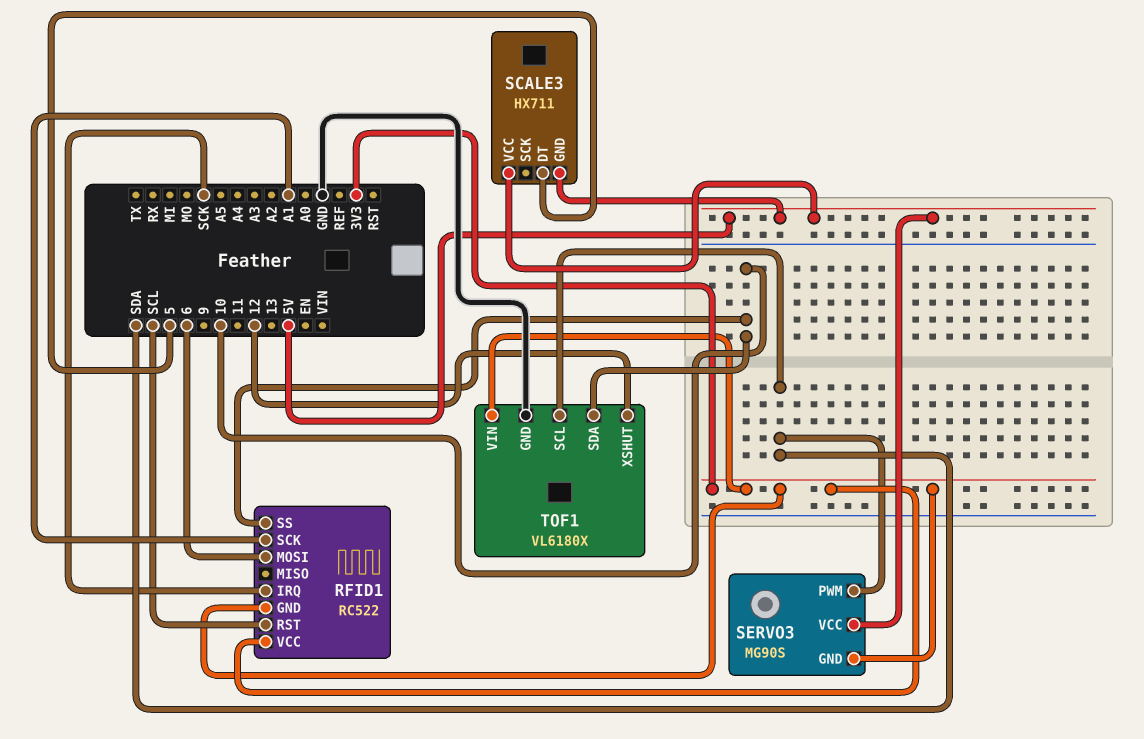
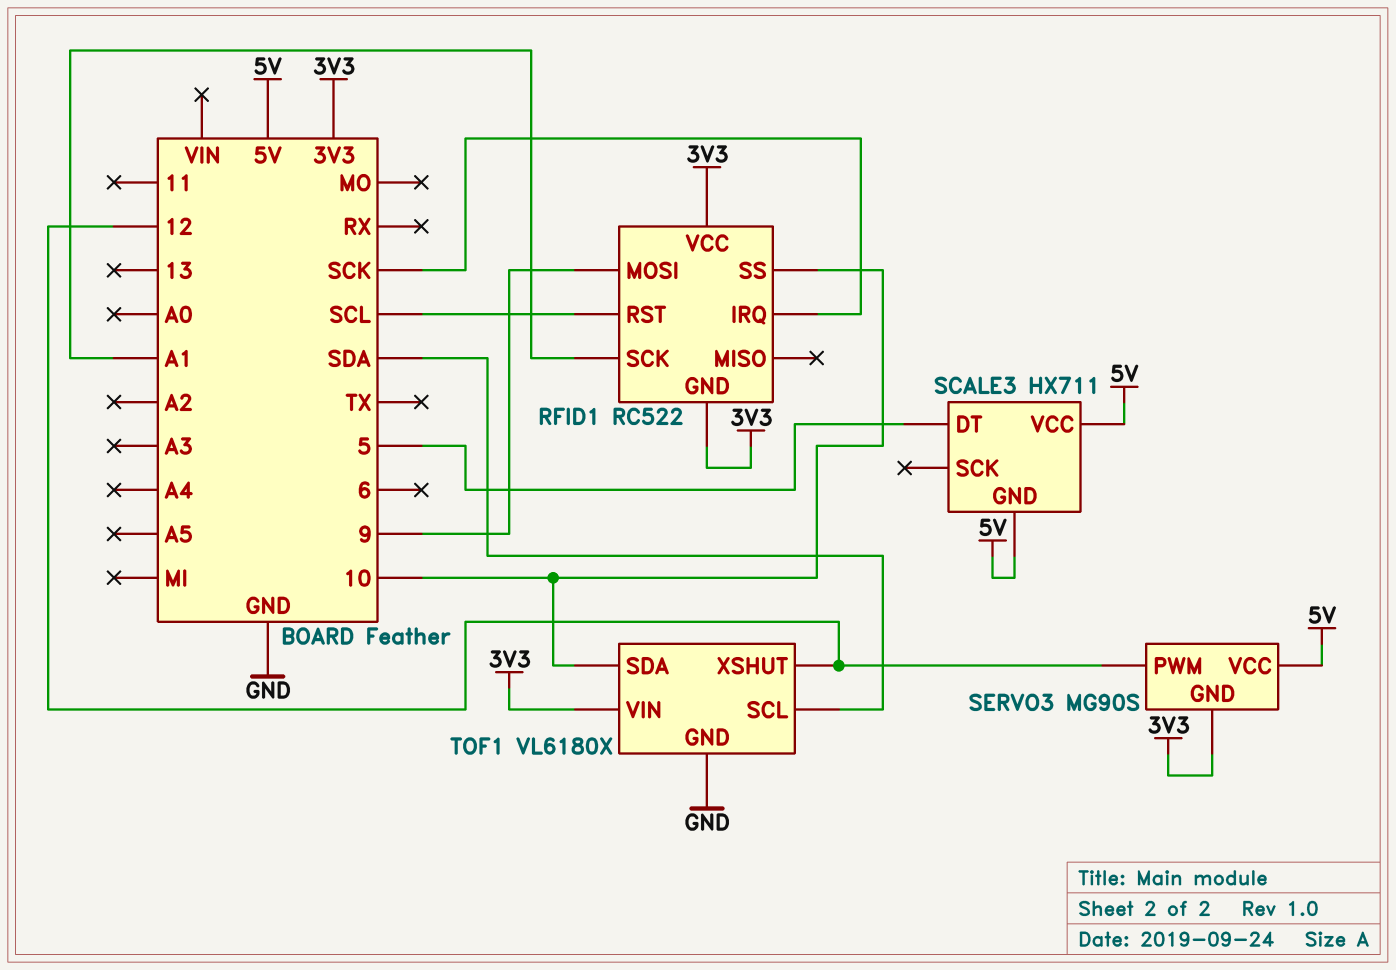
RFID1 pin MOSI: 6 -> 9
SERVO3 pin PWM: SDA -> 12

